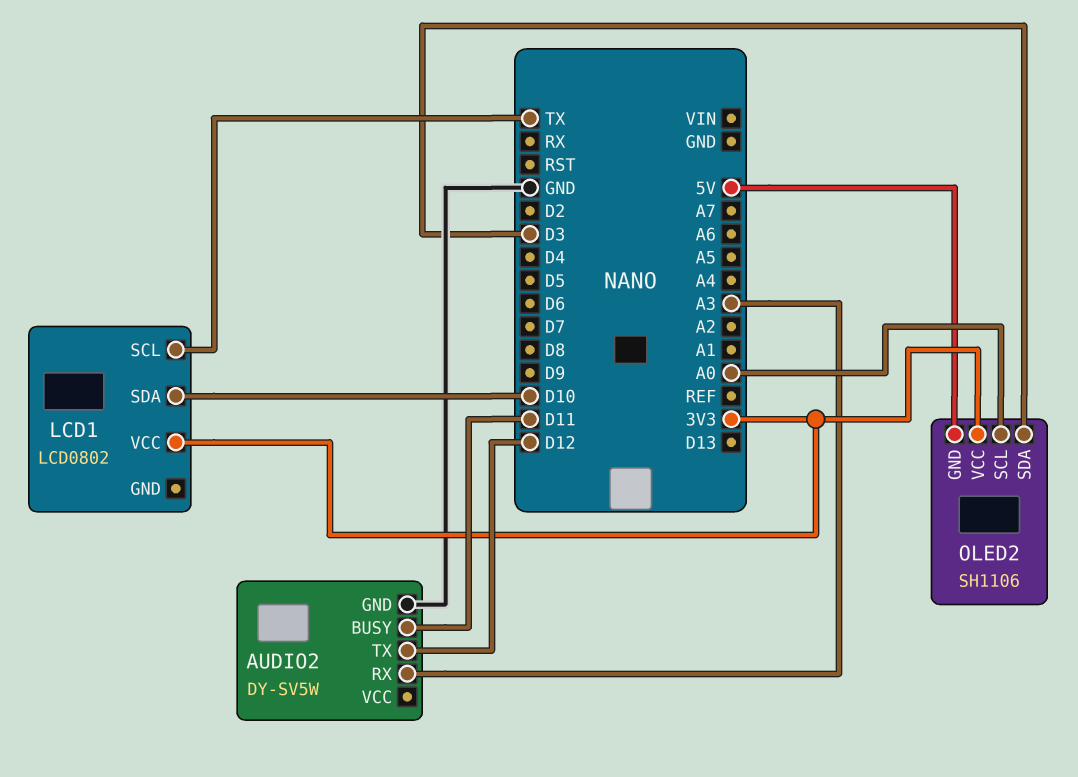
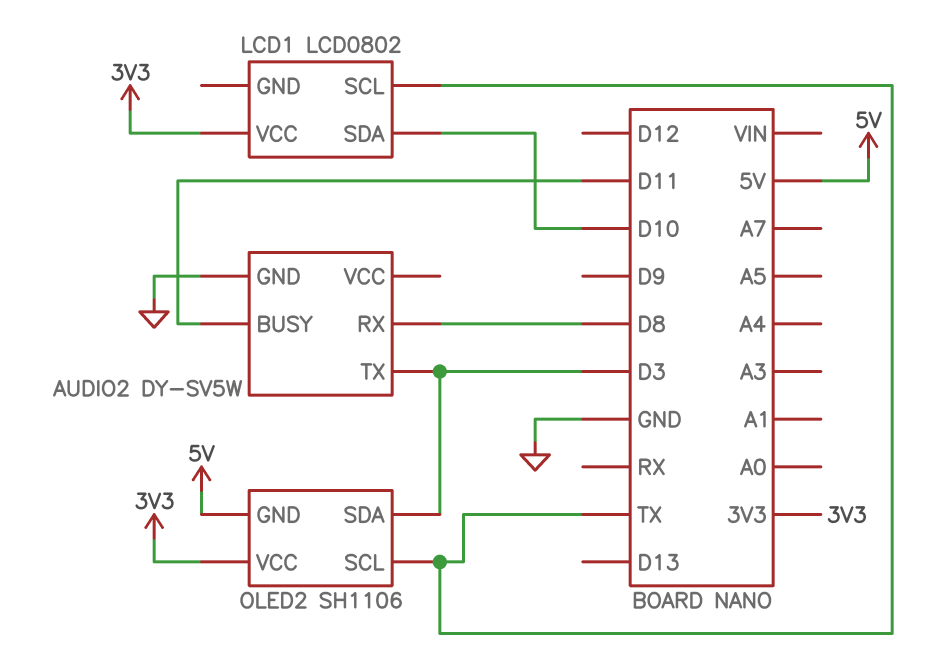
AUDIO2 pin RX: A3 -> D8
AUDIO2 pin TX: D12 -> D3
OLED2 pin SCL: A0 -> TX

